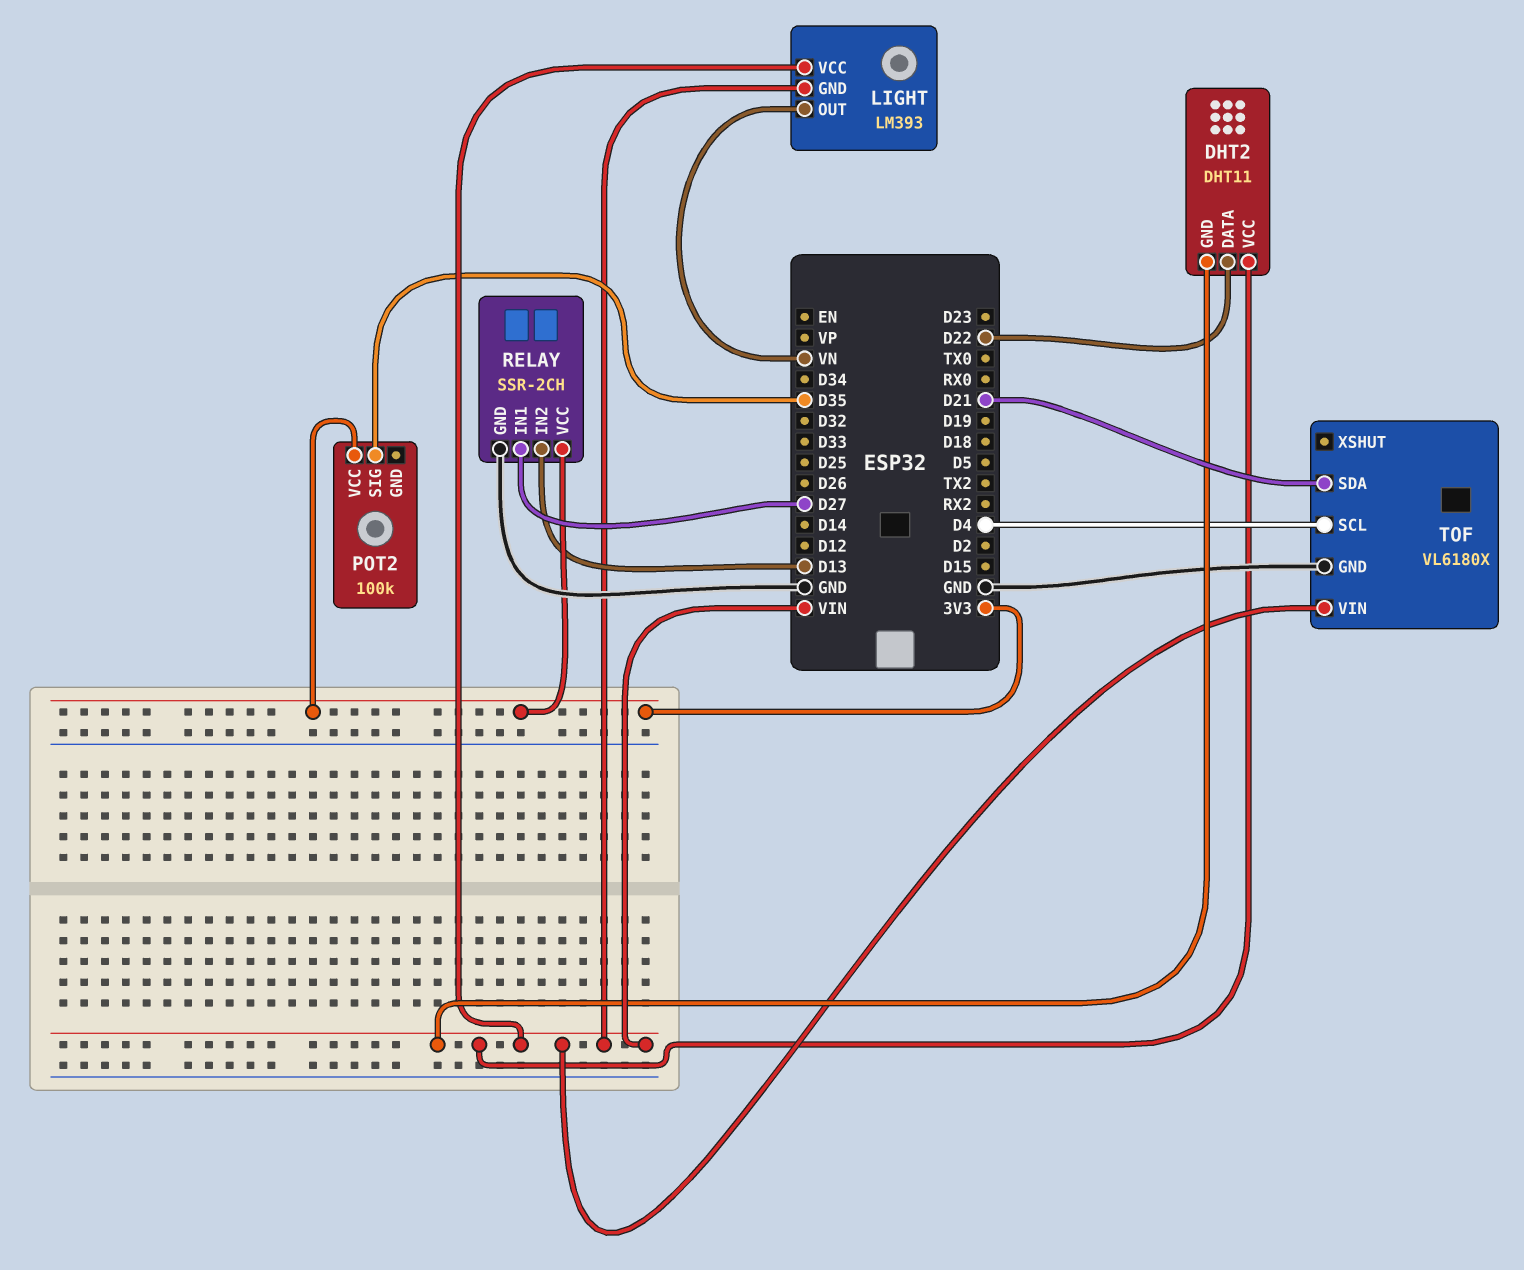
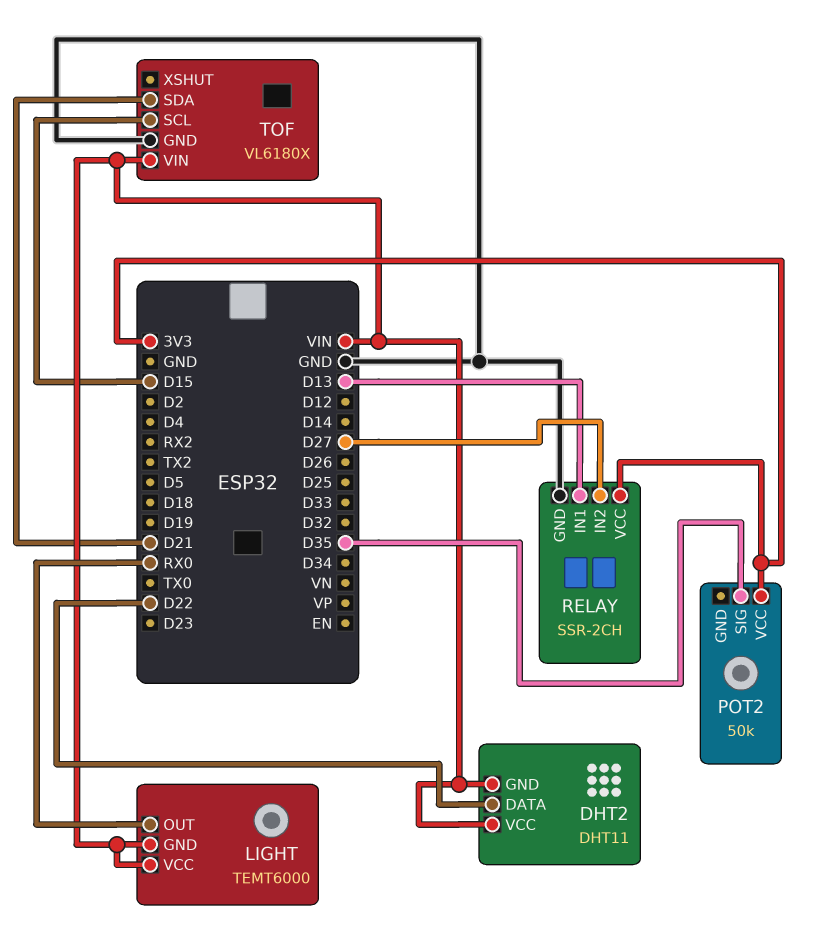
LIGHT: LM393 -> TEMT6000
LIGHT pin OUT: VN -> RX0
POT2: 100k -> 50k
RELAY pin IN1: D27 -> D13
RELAY pin IN2: D13 -> D27
TOF pin SCL: D4 -> D15

